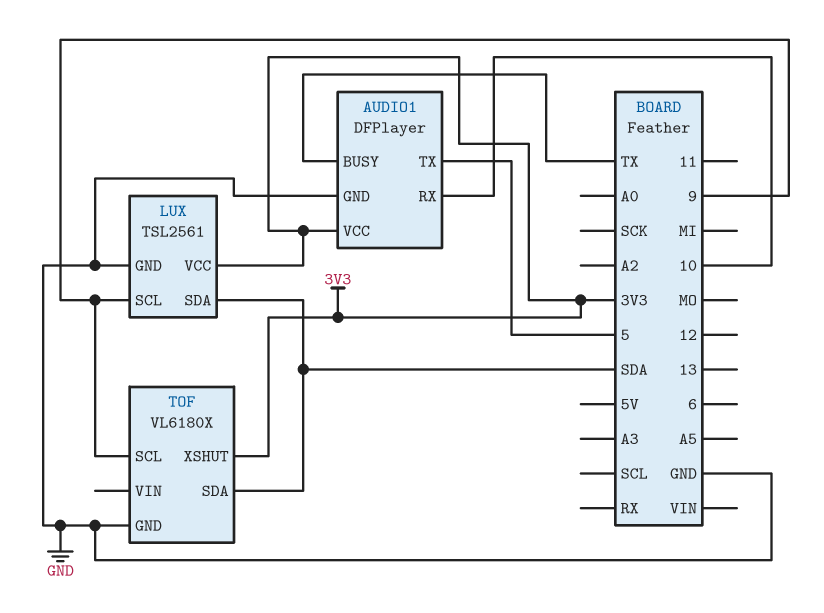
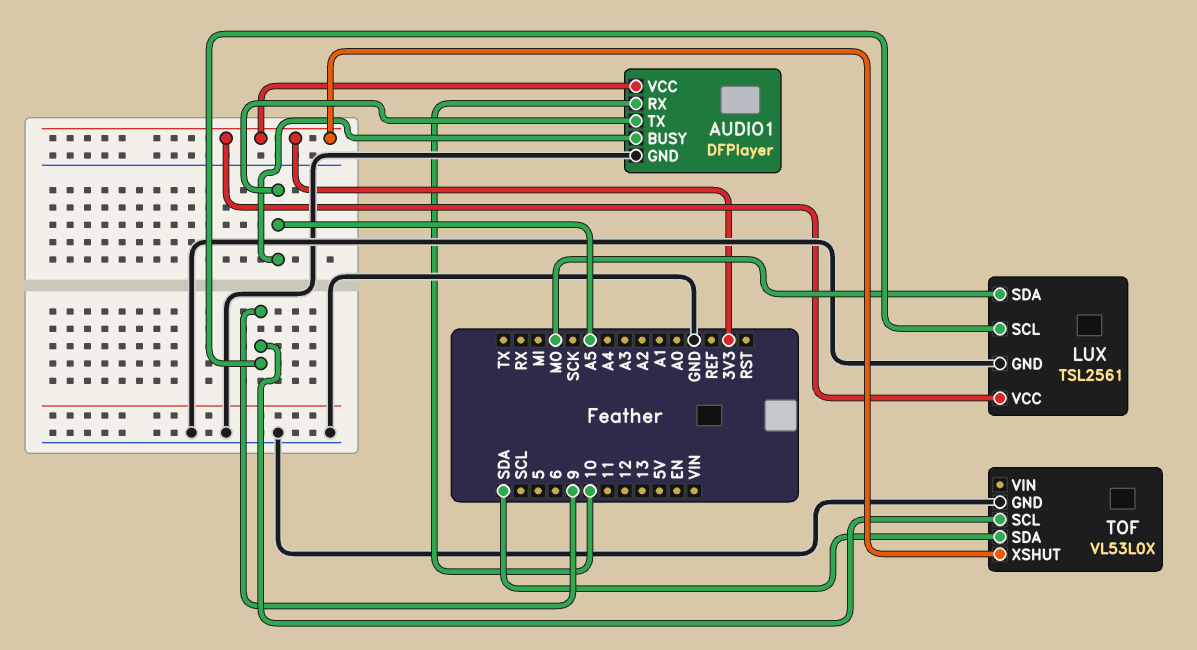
AUDIO1 pin BUSY: TX -> A5
AUDIO1 pin TX: 5 -> A5
LUX pin SDA: SDA -> MO
TOF: VL6180X -> VL53L0X

